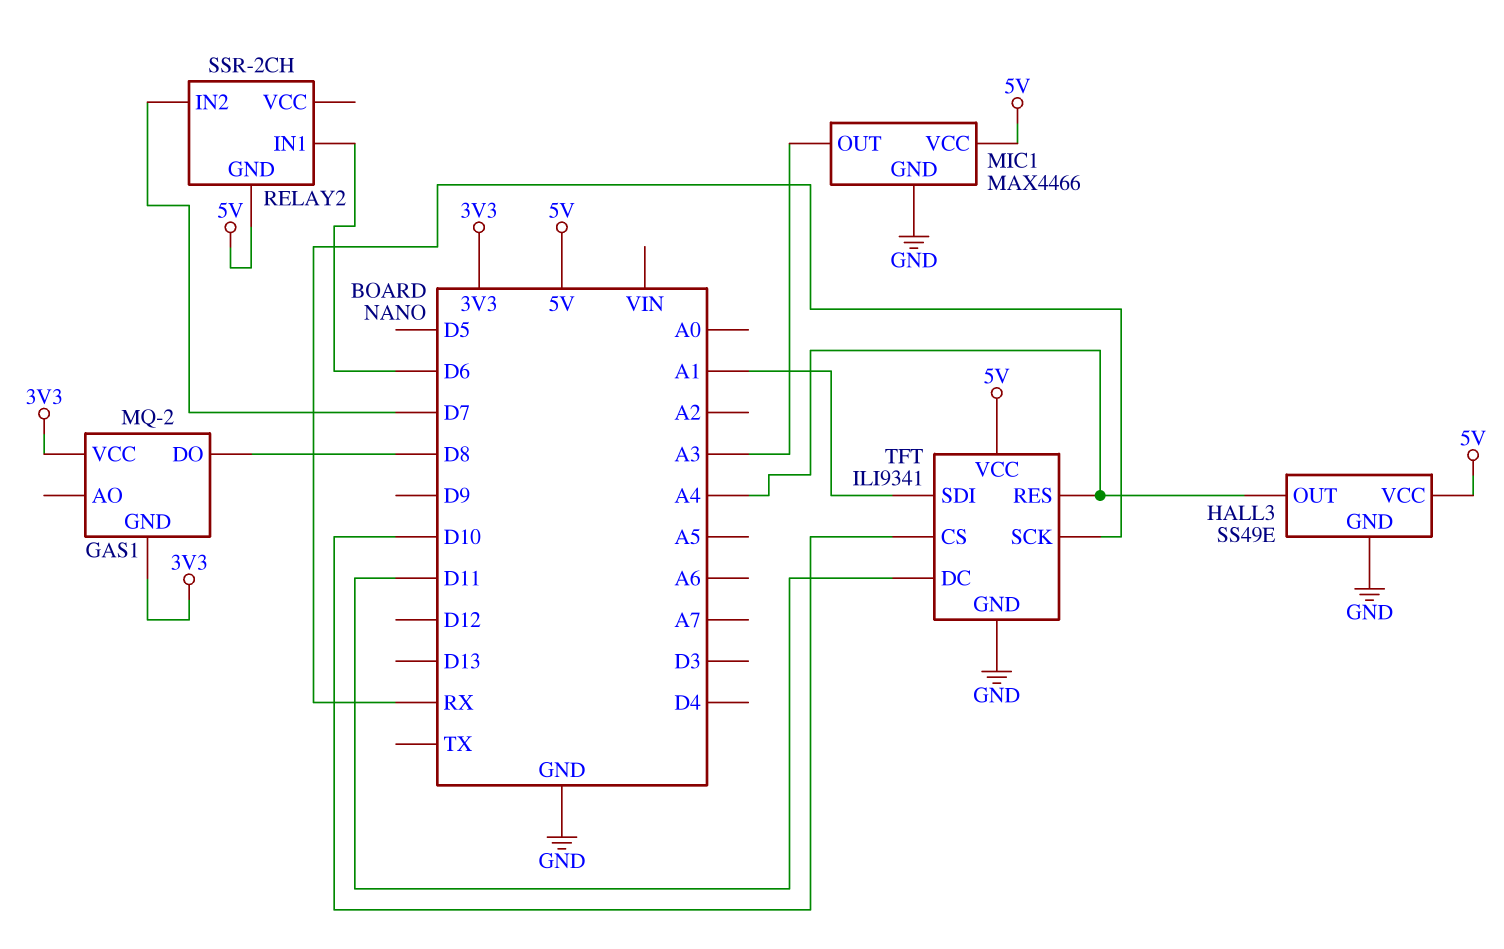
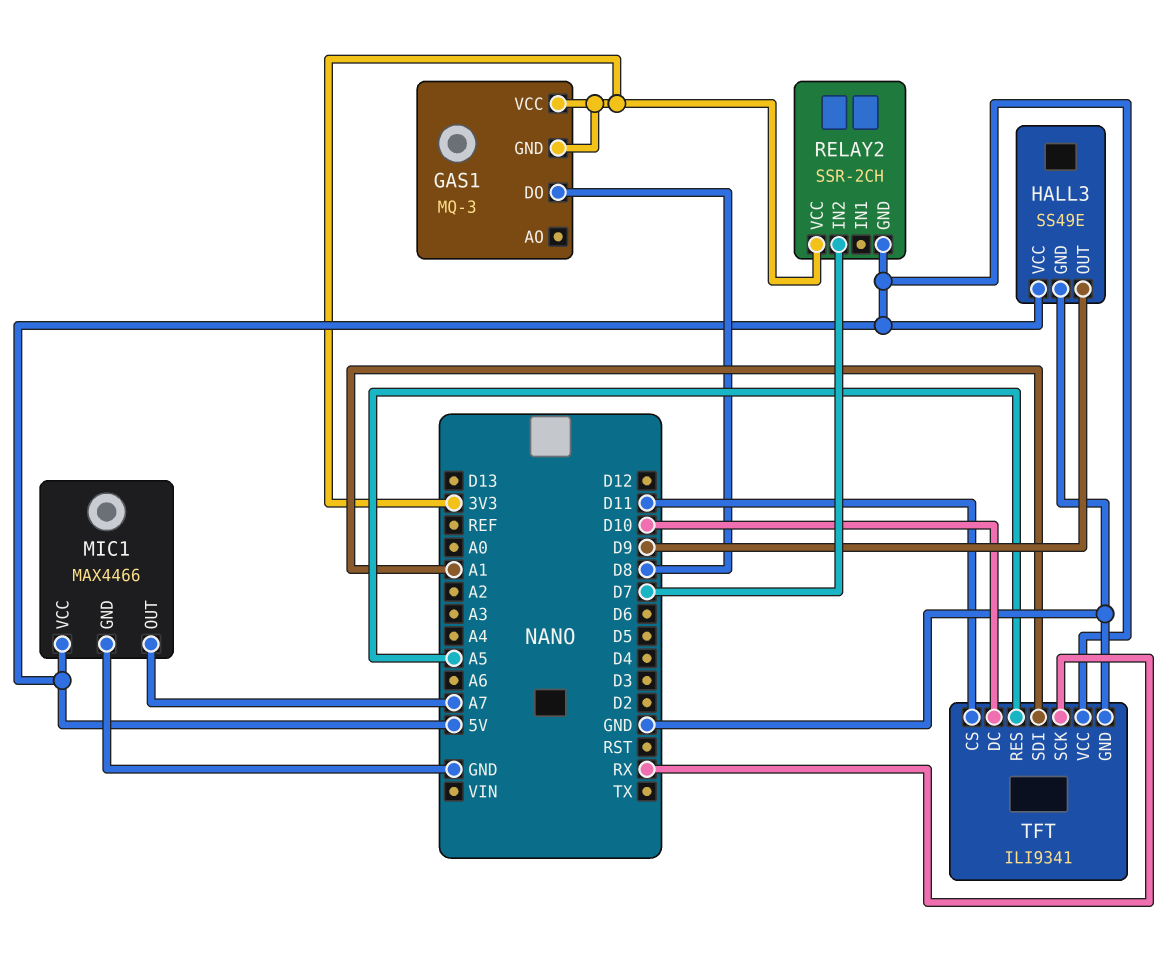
GAS1: MQ-2 -> MQ-3
HALL3 pin OUT: A4 -> D9
MIC1 pin OUT: A3 -> A7
RELAY2 pin IN1: D6 -> none
RELAY2 pin VCC: none -> 3V3
TFT pin CS: D10 -> D11
TFT pin DC: D11 -> D10
TFT pin RES: A4 -> A5

